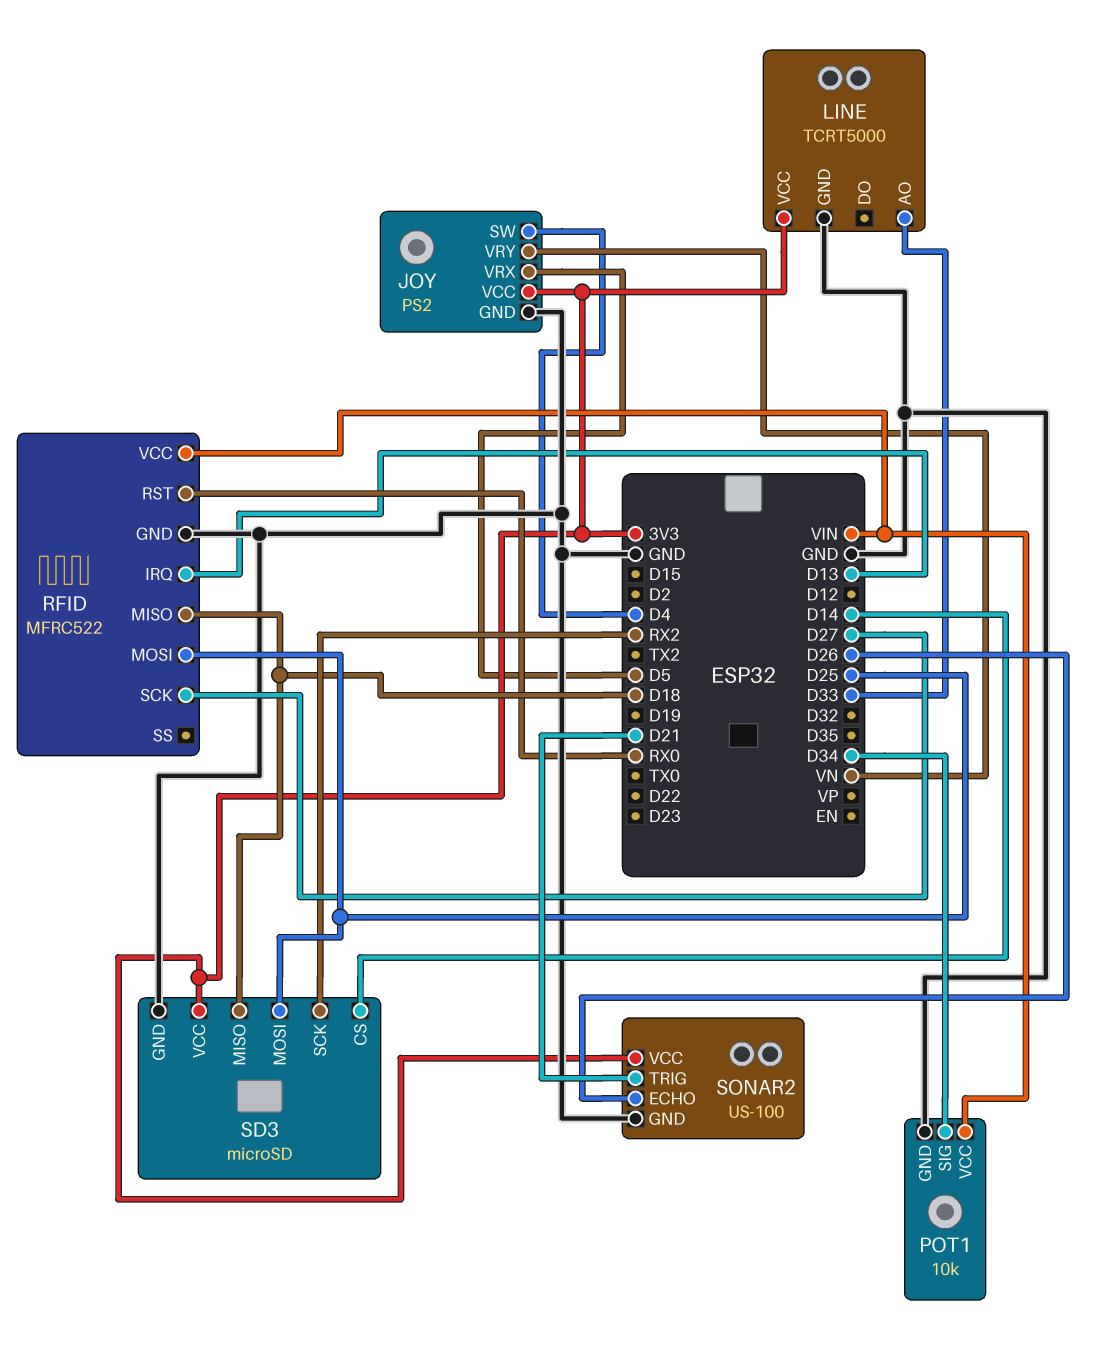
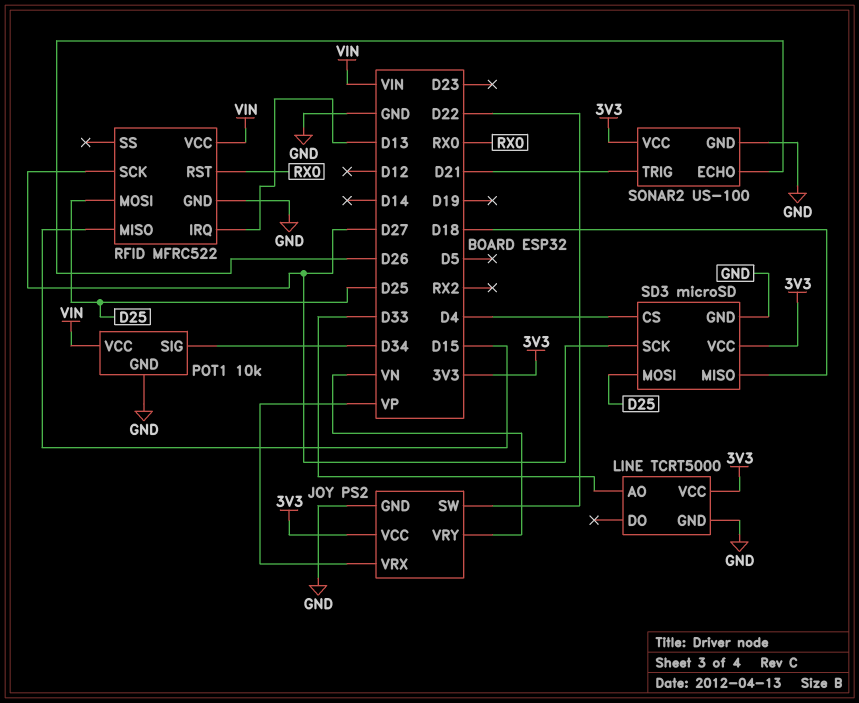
JOY pin SW: D4 -> D22
JOY pin VRX: D5 -> VP
RFID pin MISO: D18 -> D15
SD3 pin CS: D14 -> D4
SD3 pin SCK: RX2 -> D27

